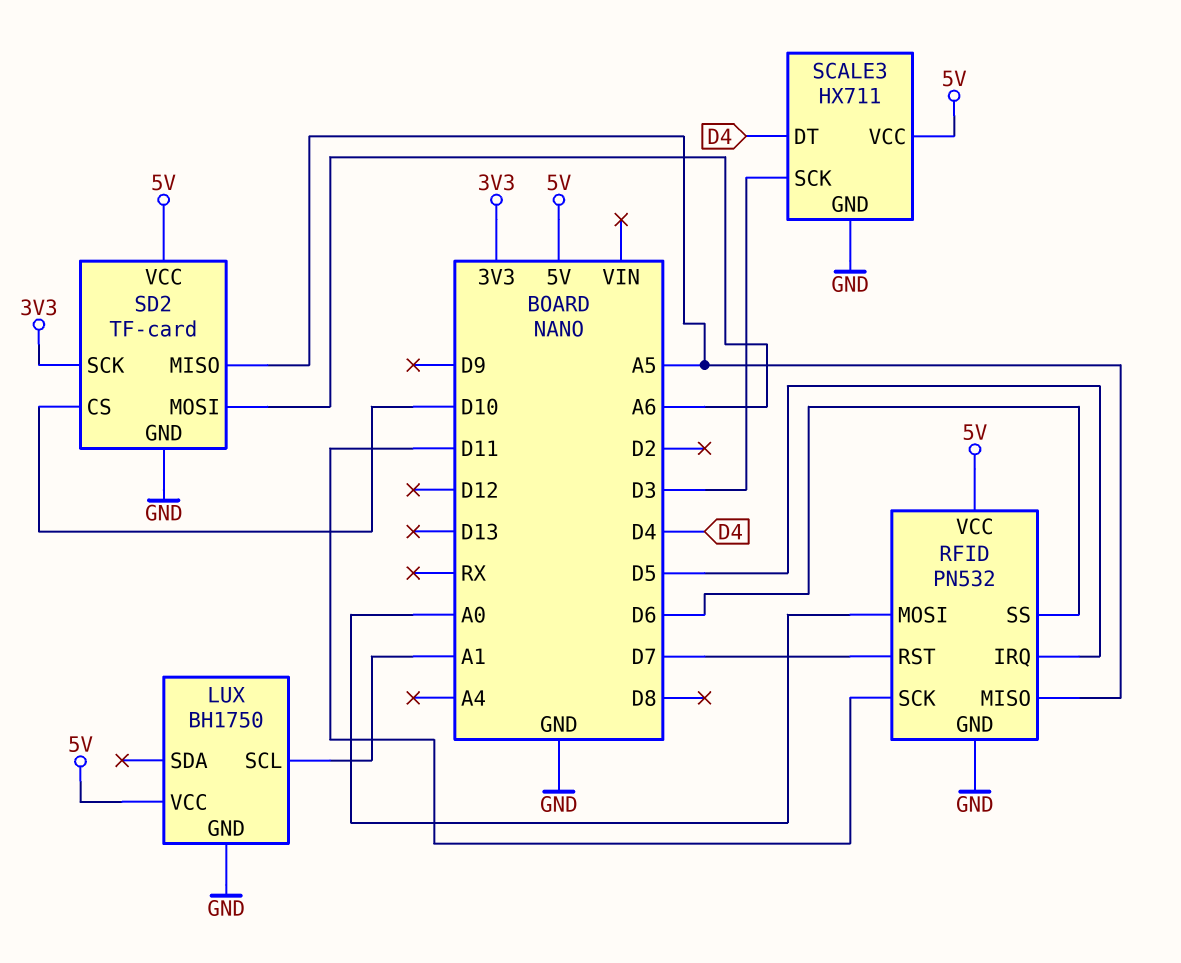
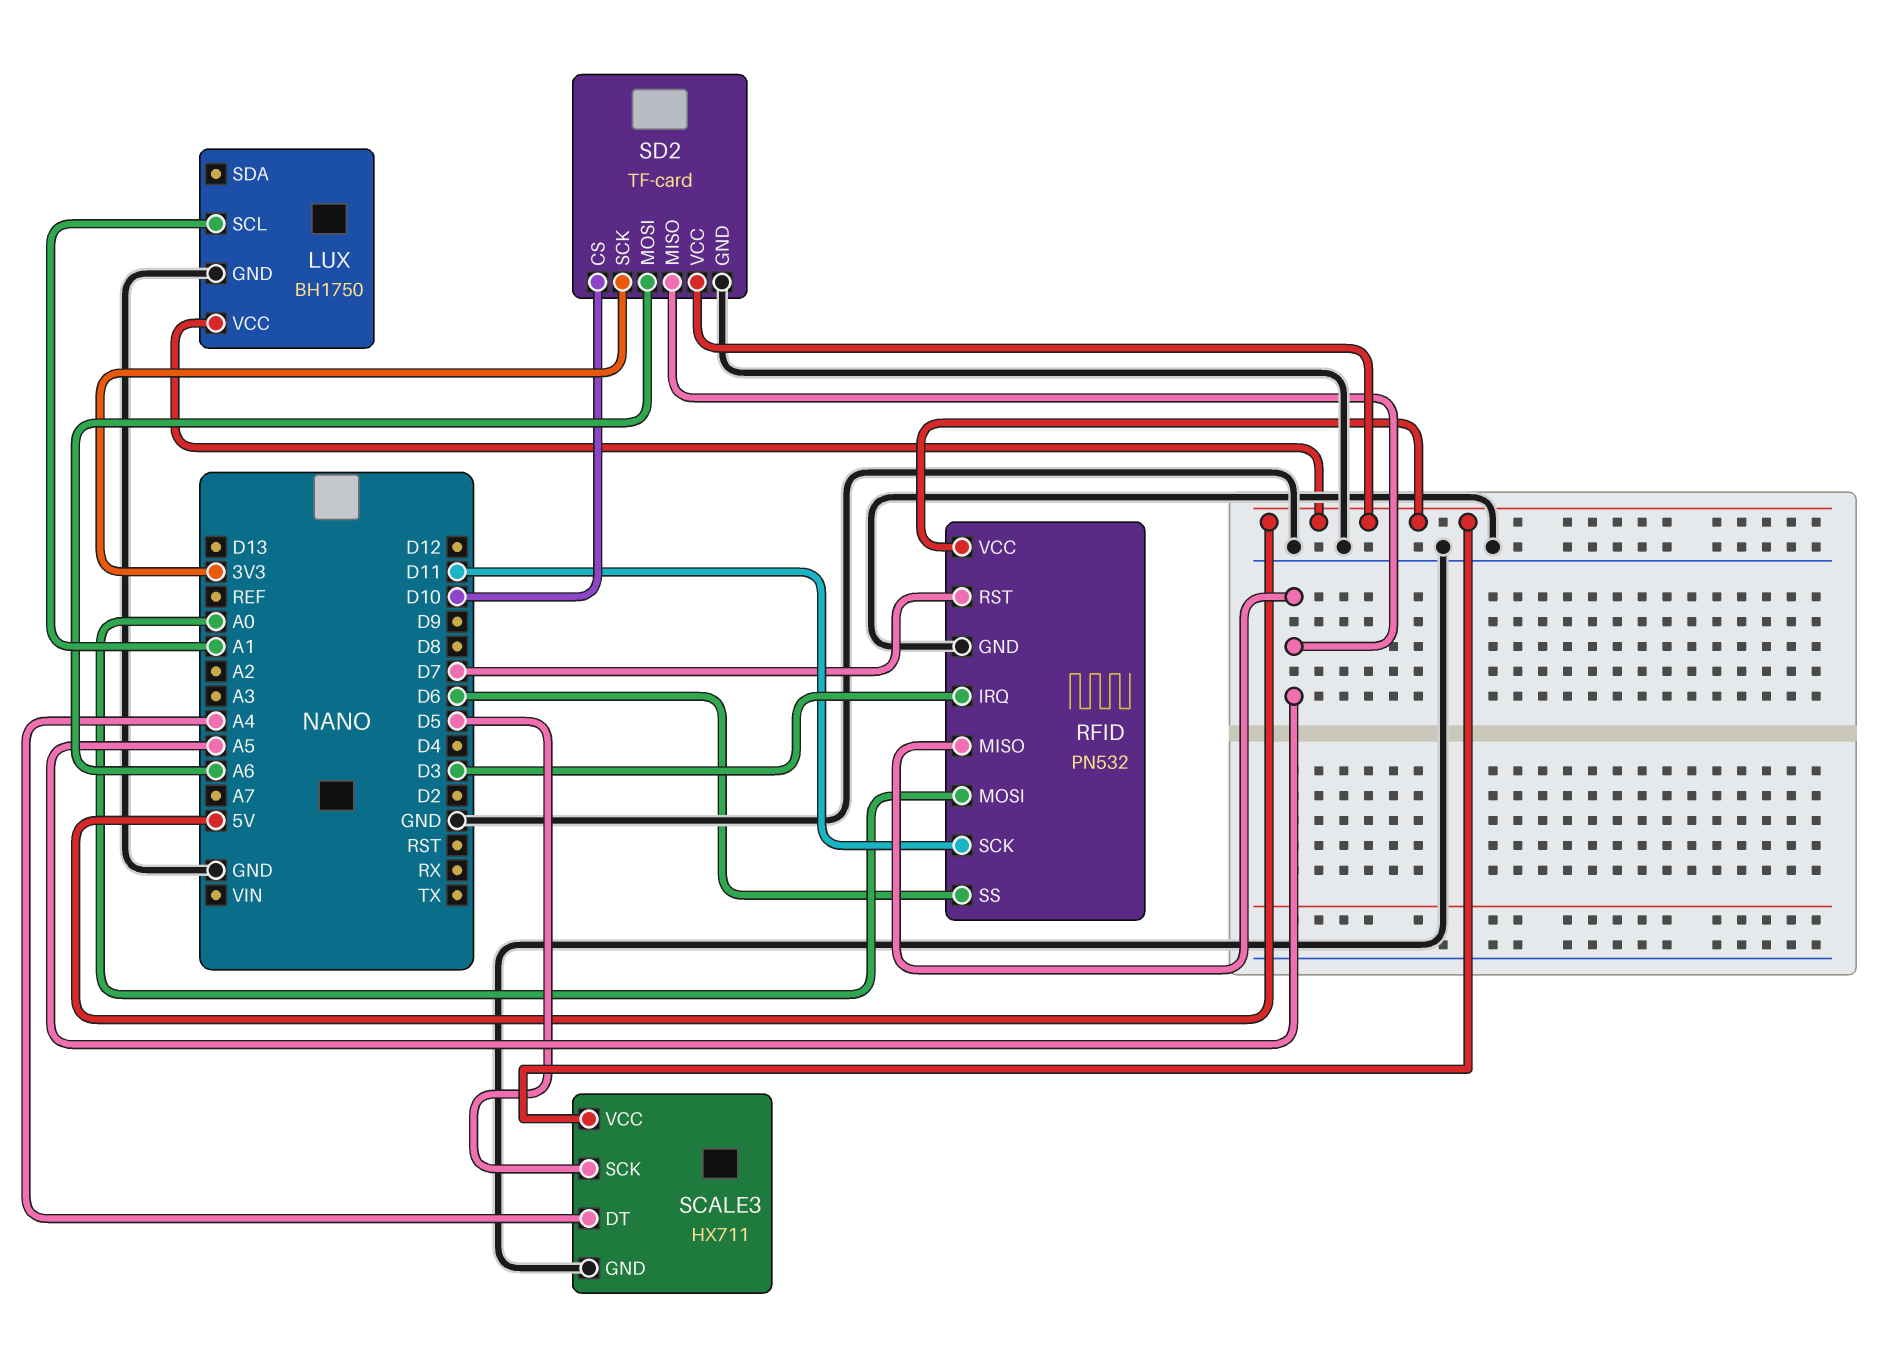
RFID pin IRQ: D5 -> D3
SCALE3 pin DT: D4 -> A4
SCALE3 pin SCK: D3 -> D5

